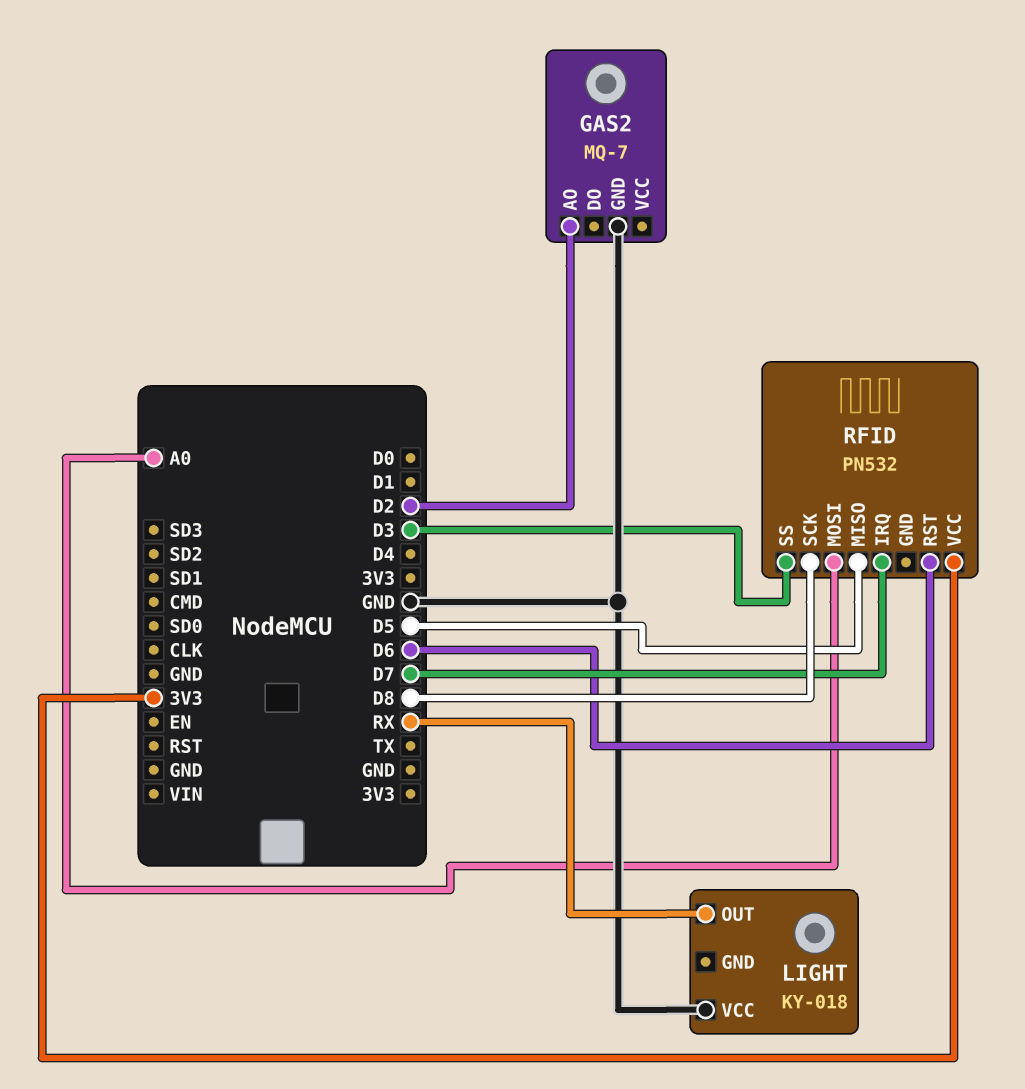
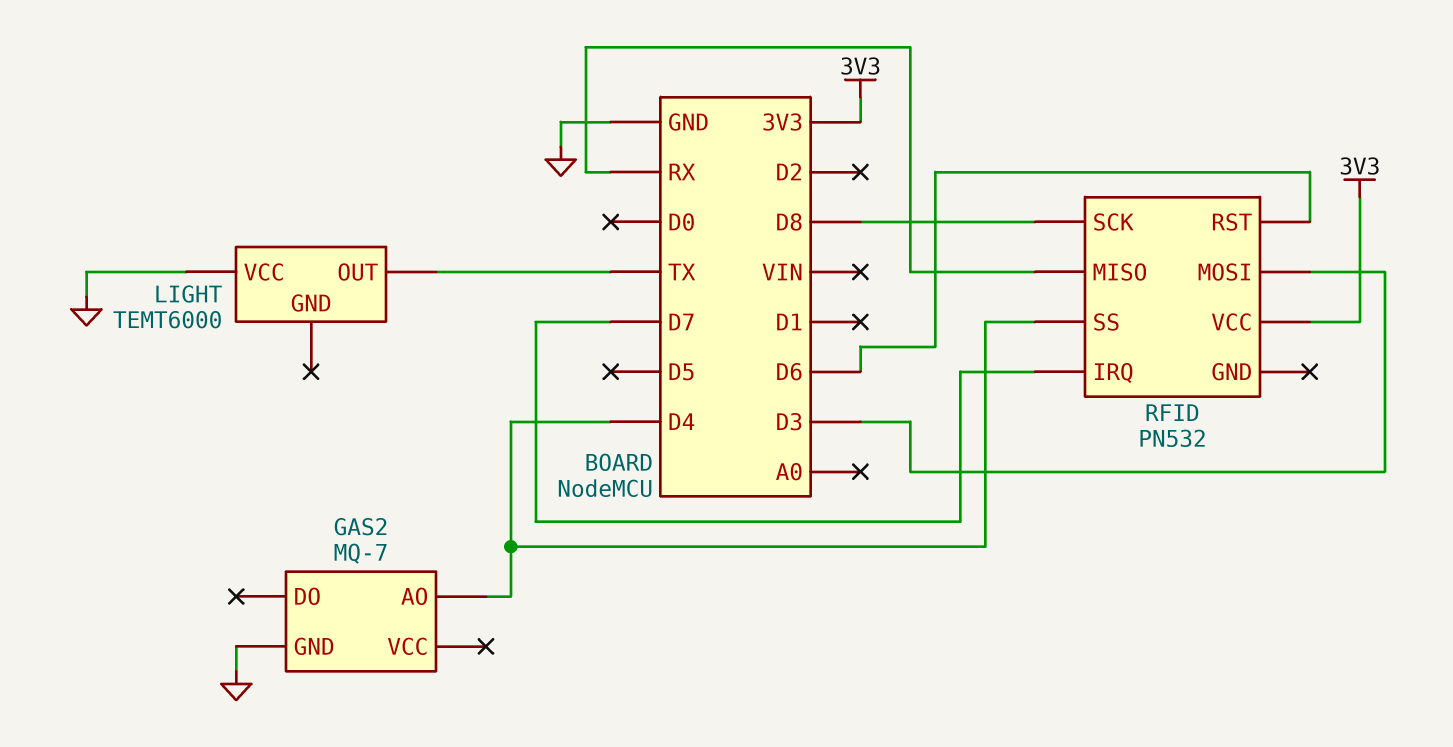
GAS2 pin AO: D2 -> D4
LIGHT: KY-018 -> TEMT6000
LIGHT pin OUT: RX -> TX
RFID pin MISO: D5 -> RX
RFID pin MOSI: A0 -> D3
RFID pin SS: D3 -> D4

